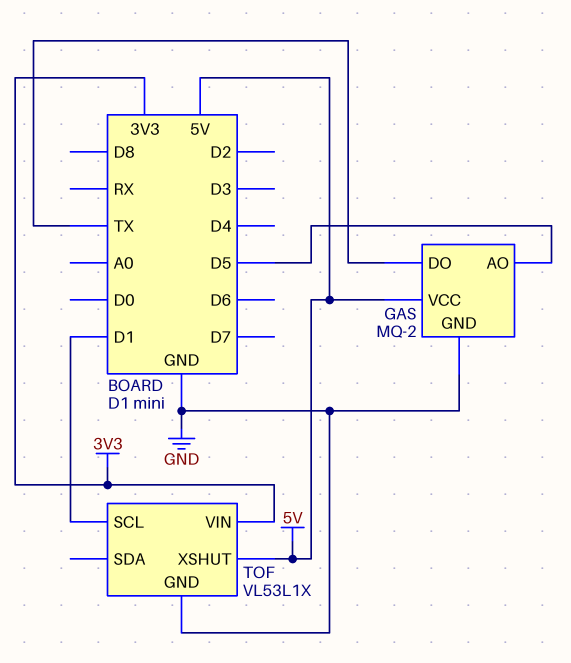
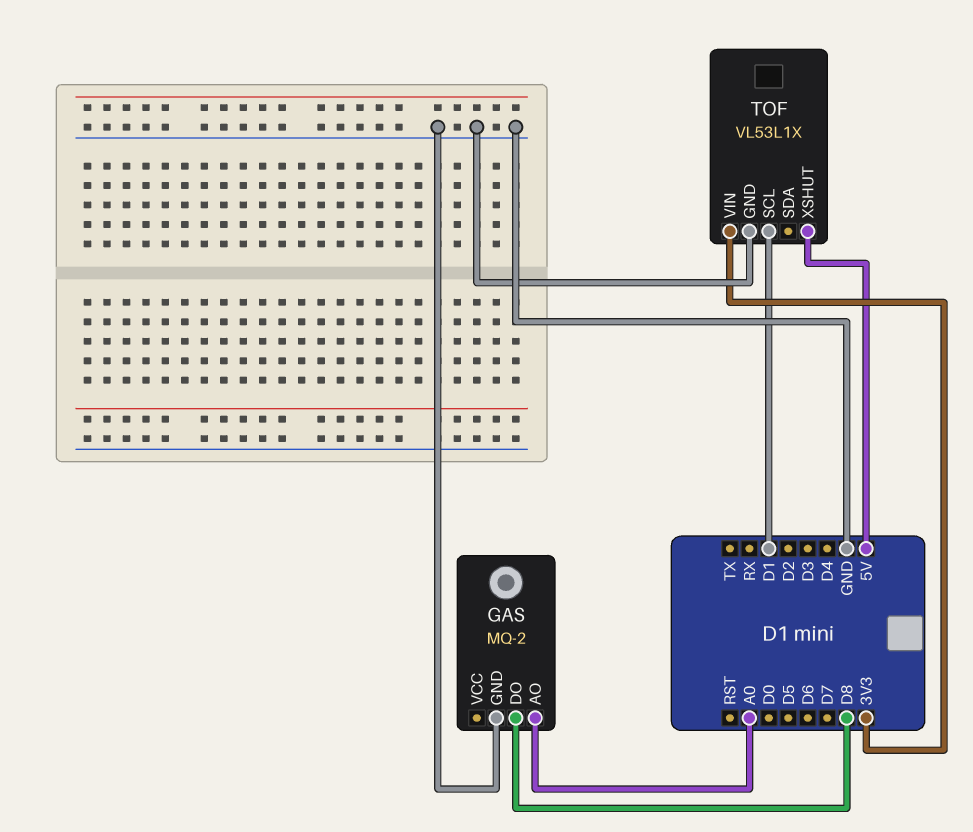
GAS pin AO: D5 -> A0
GAS pin DO: TX -> D8
GAS pin VCC: 5V -> none

